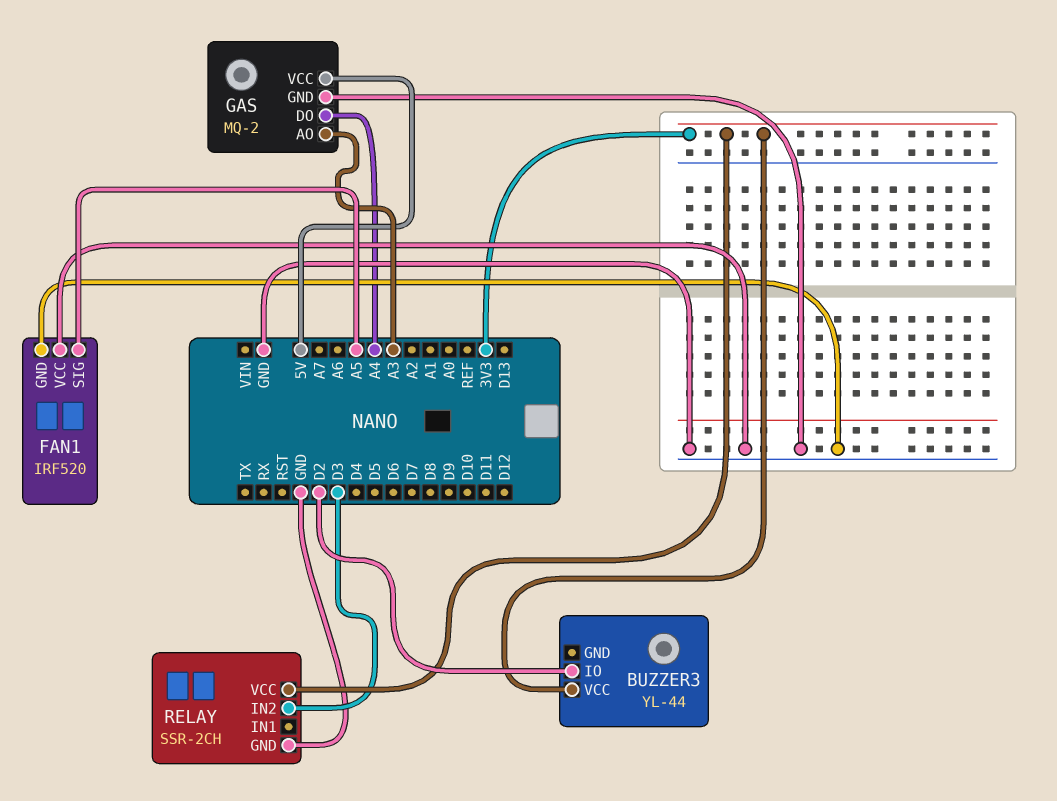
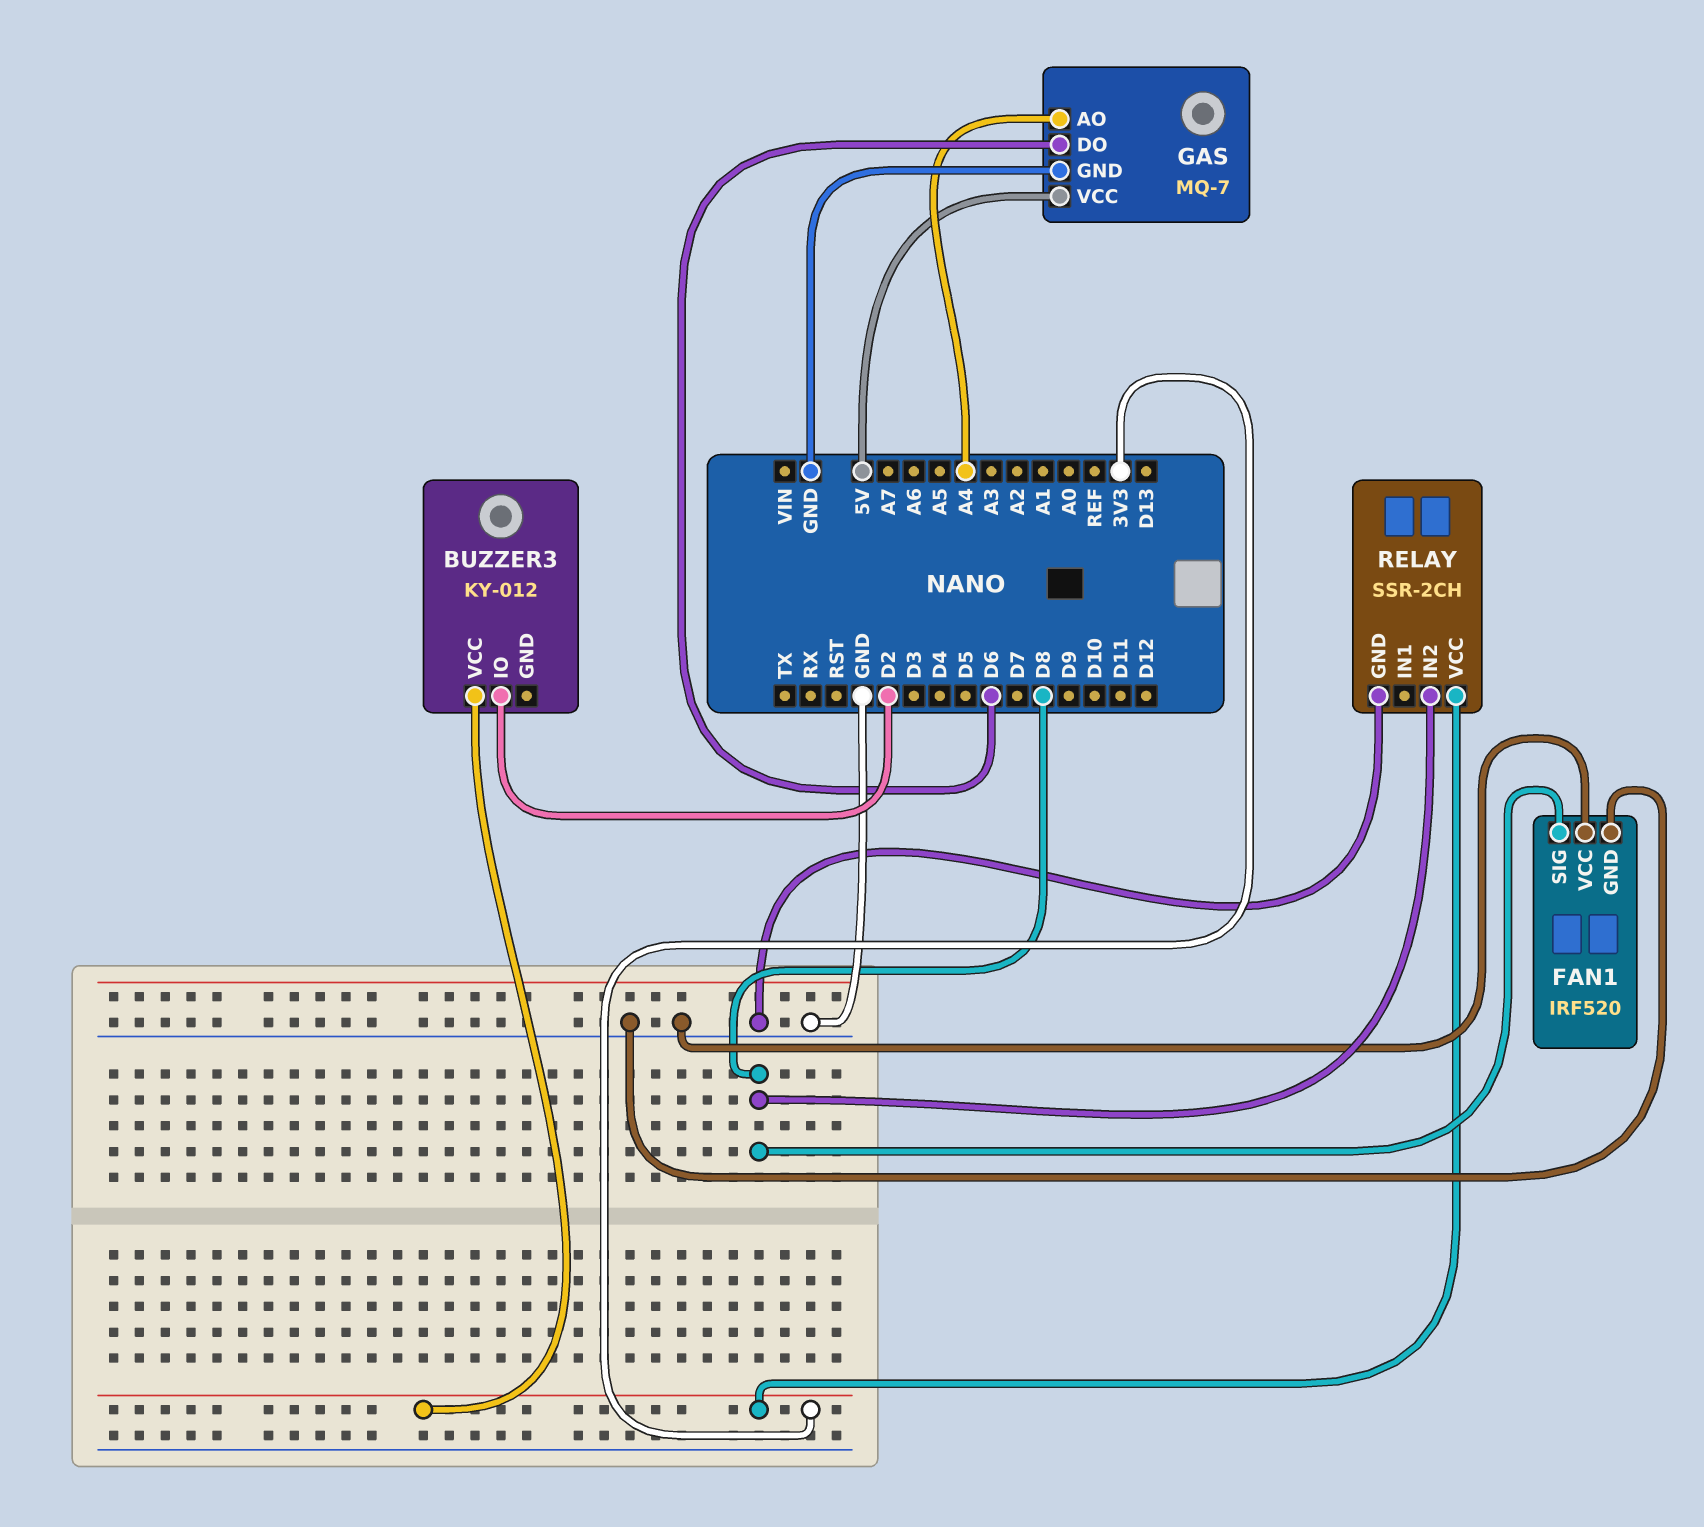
BUZZER3: YL-44 -> KY-012
FAN1 pin SIG: A5 -> D8
GAS: MQ-2 -> MQ-7
GAS pin AO: A3 -> A4
GAS pin DO: A4 -> D6
RELAY pin IN2: D3 -> D8

